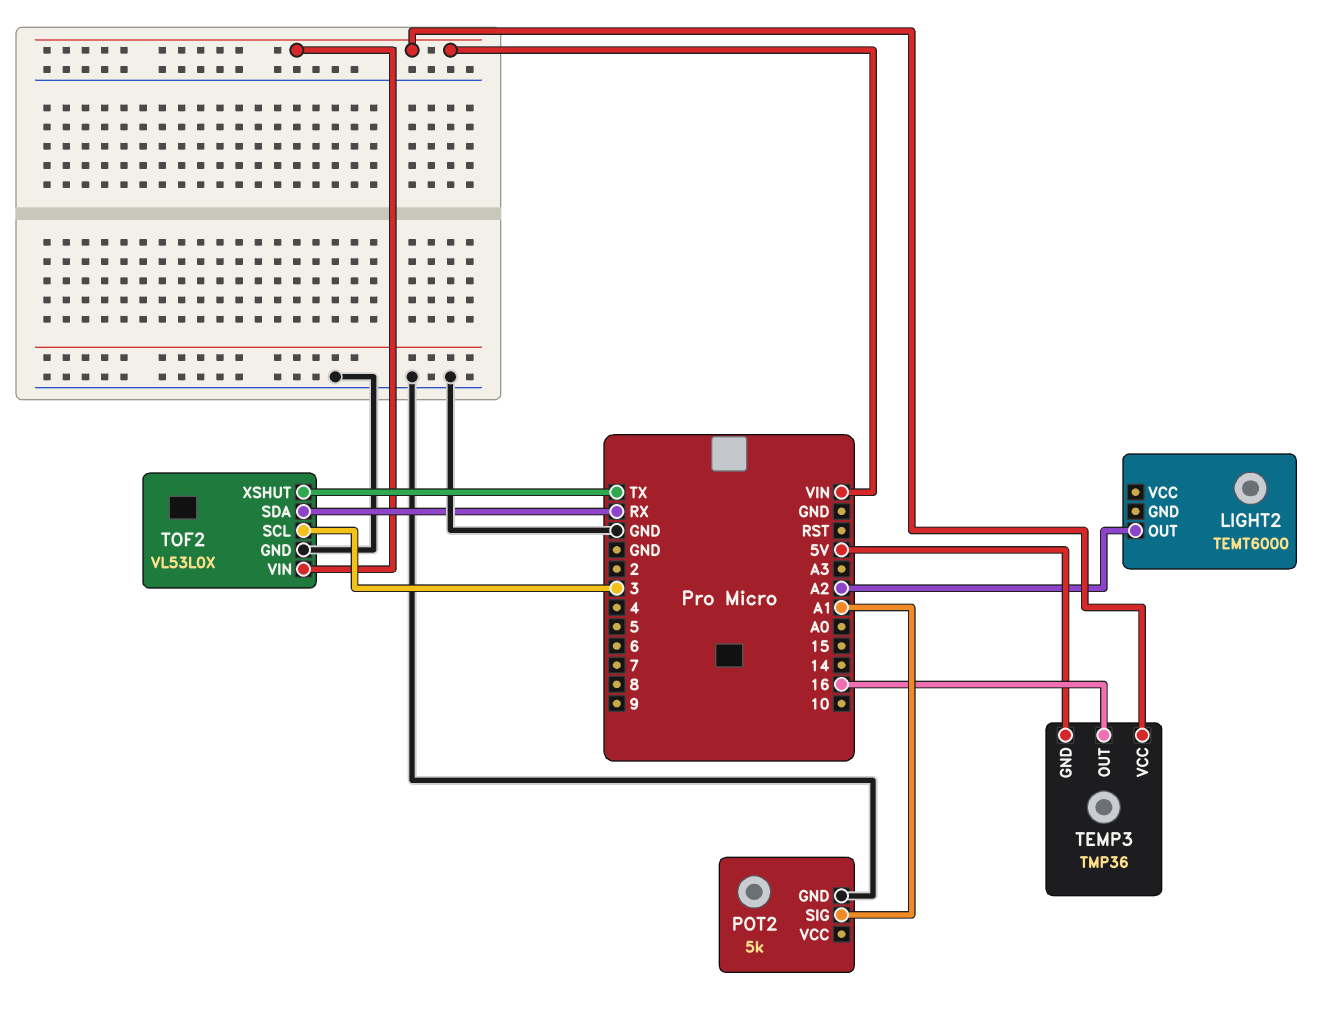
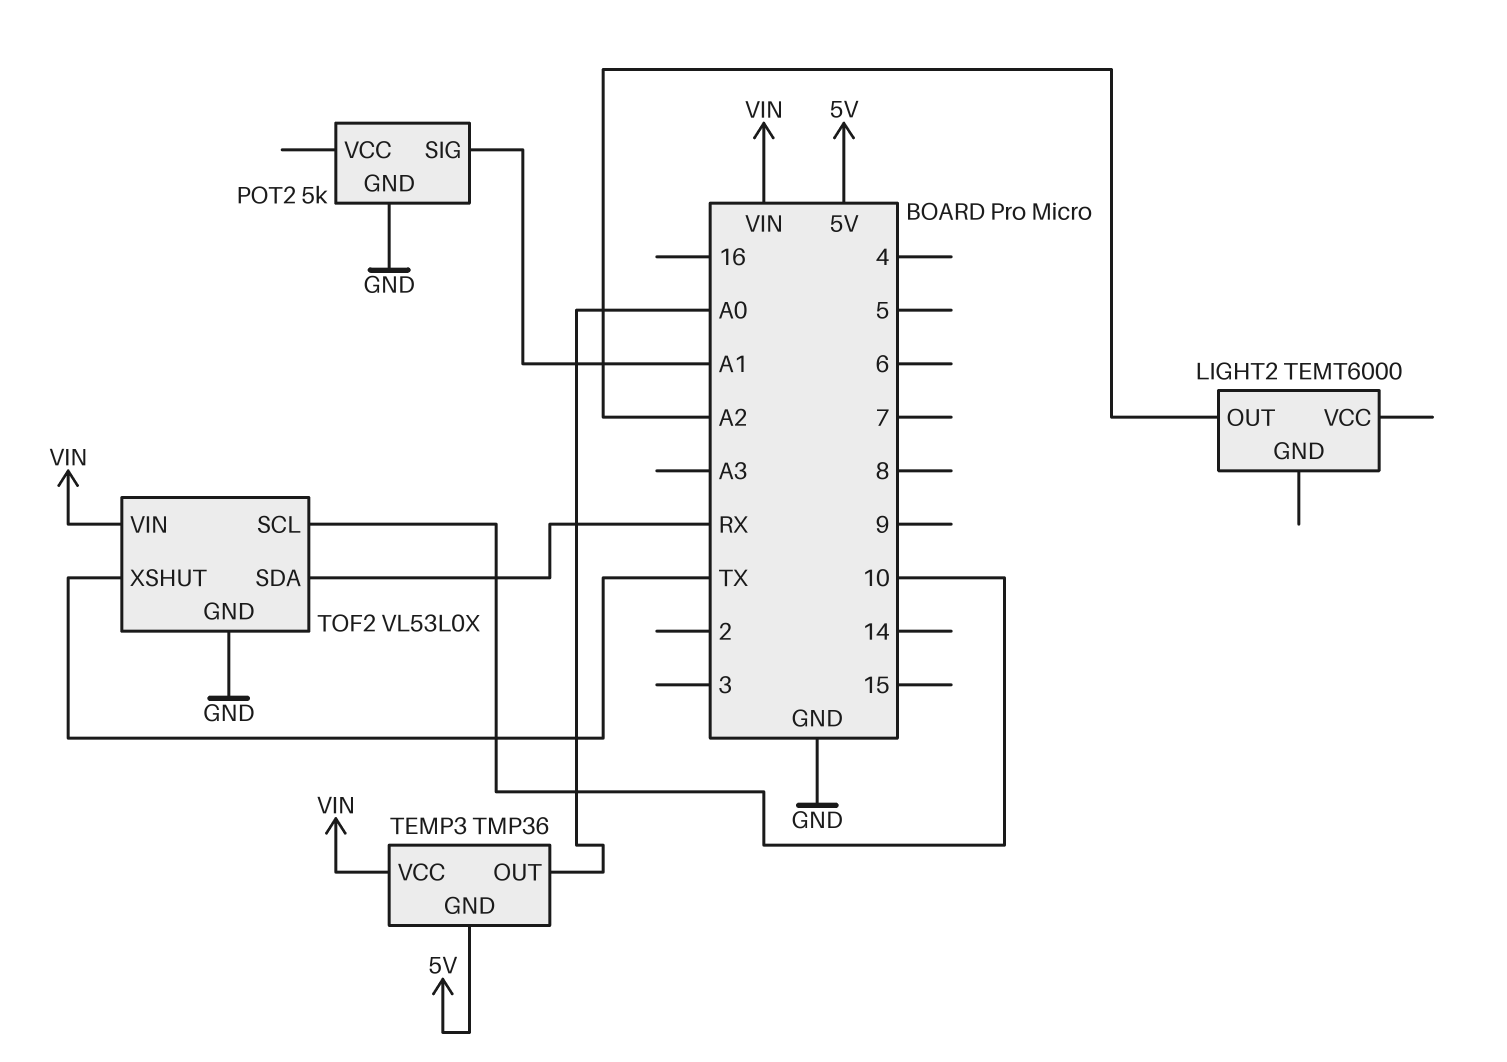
TEMP3 pin OUT: 16 -> A0
TOF2 pin SCL: 3 -> 10

